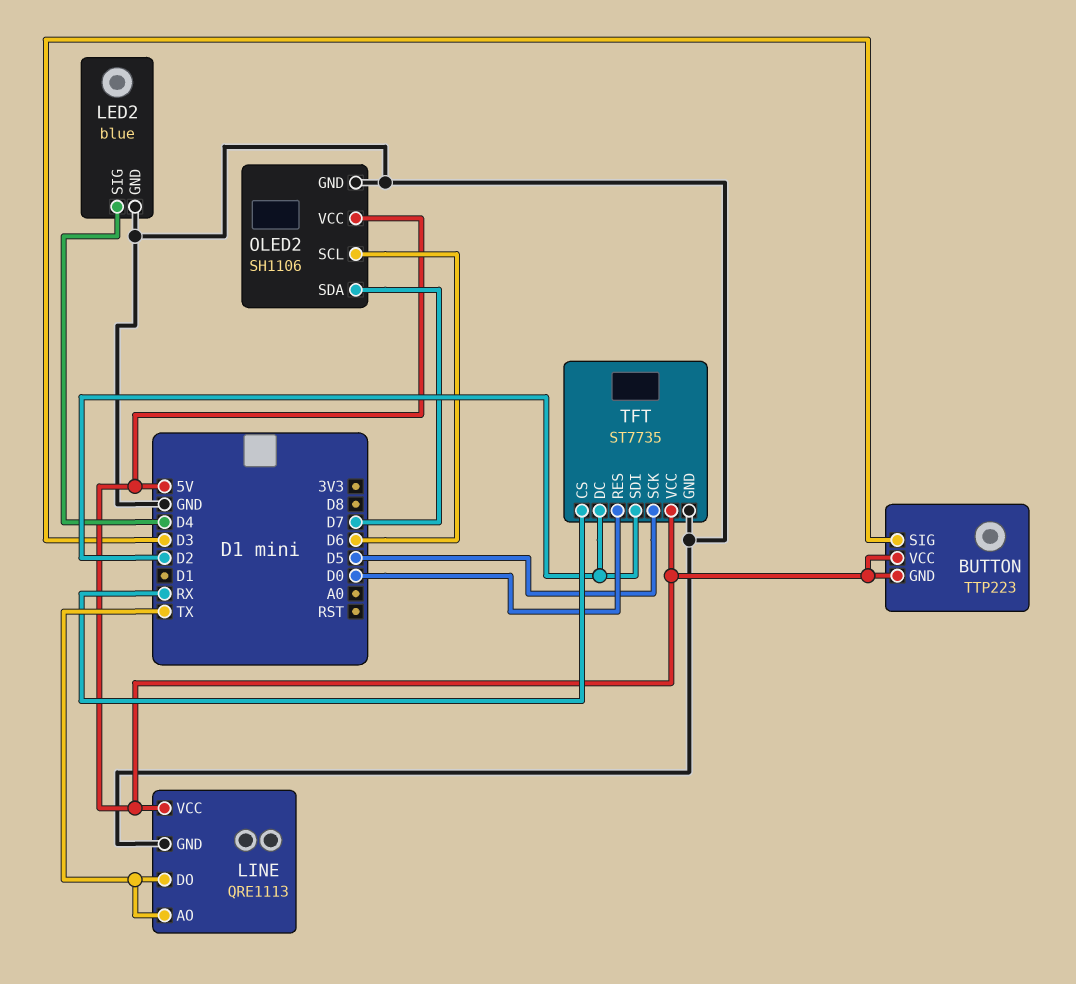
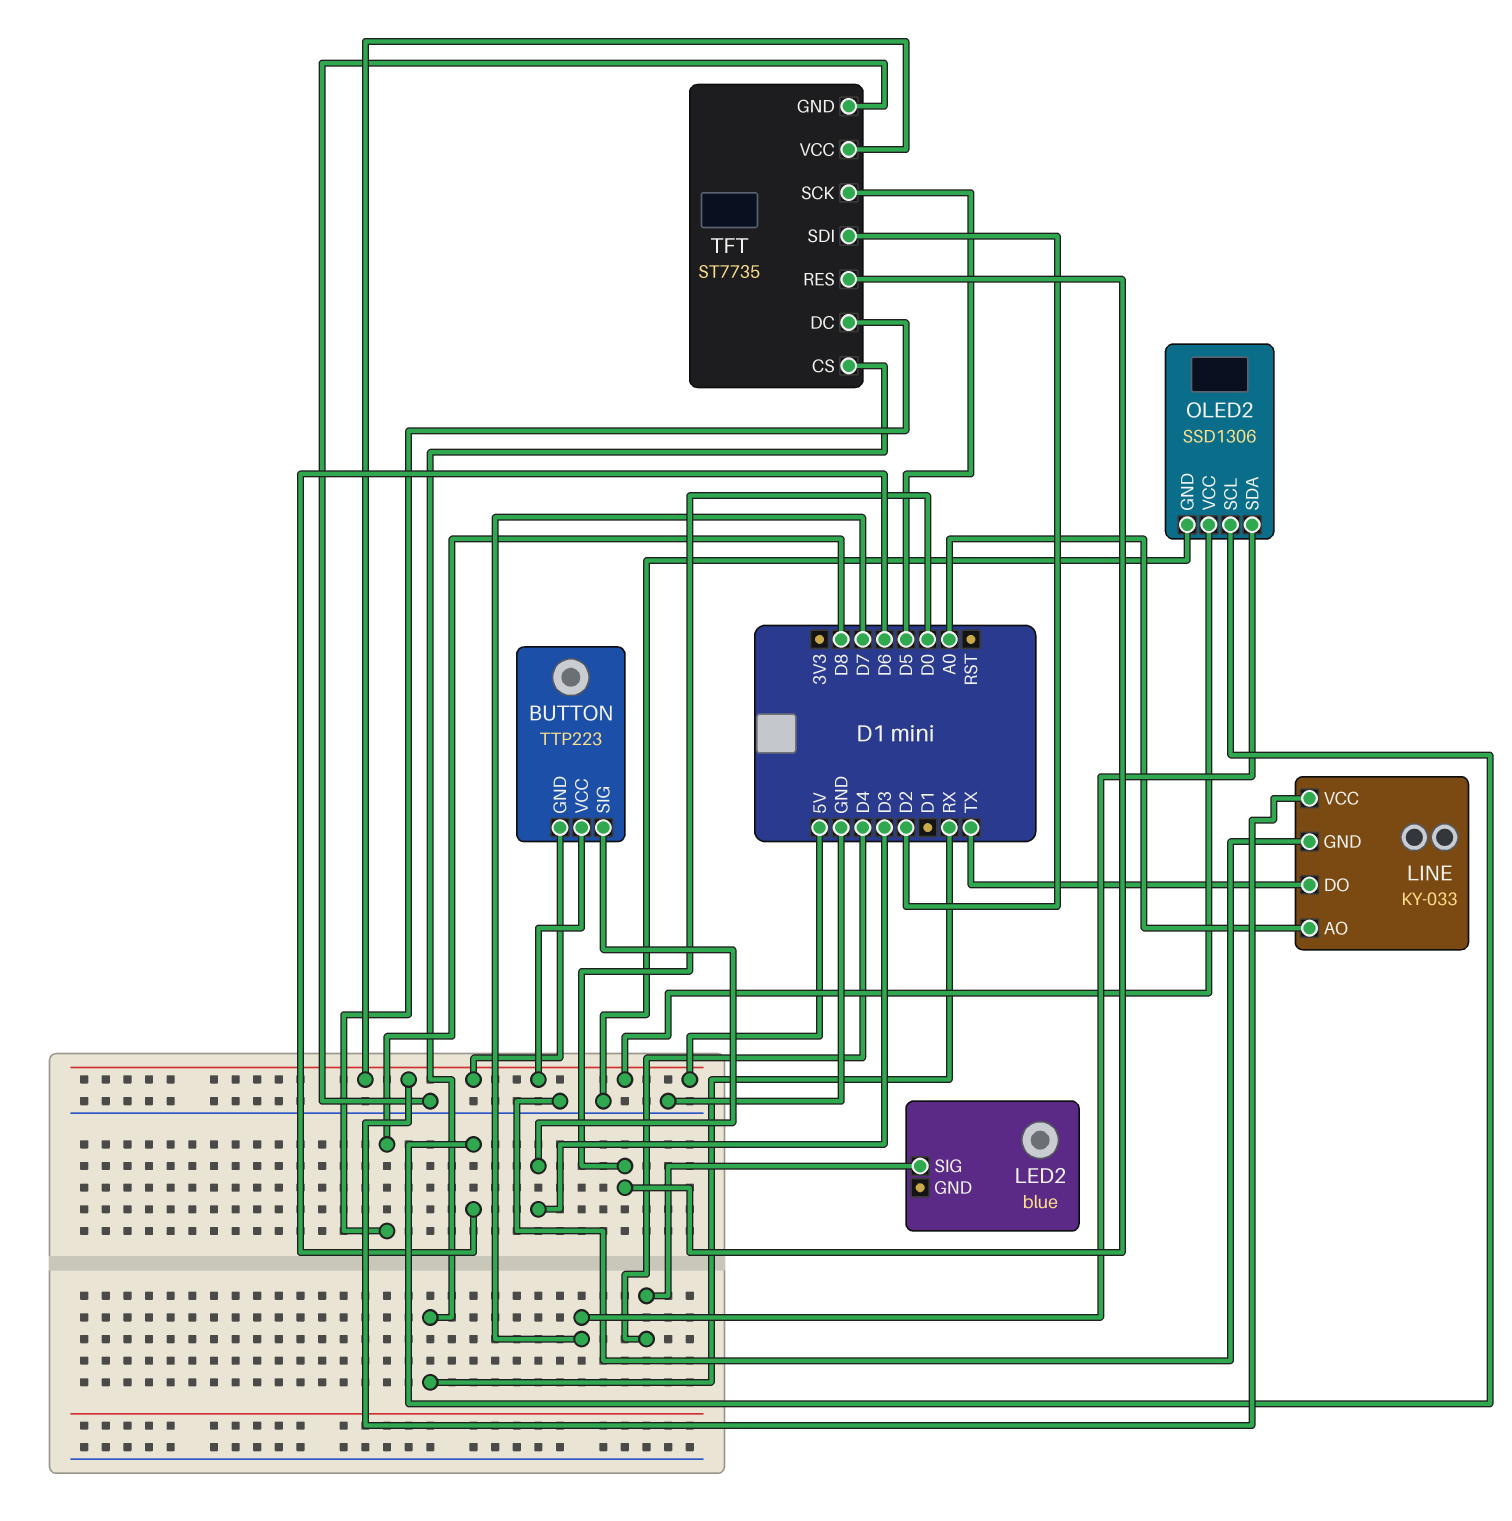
LED2 pin GND: GND -> none
LINE: QRE1113 -> KY-033
LINE pin AO: TX -> A0
OLED2: SH1106 -> SSD1306
TFT pin DC: D2 -> D8

